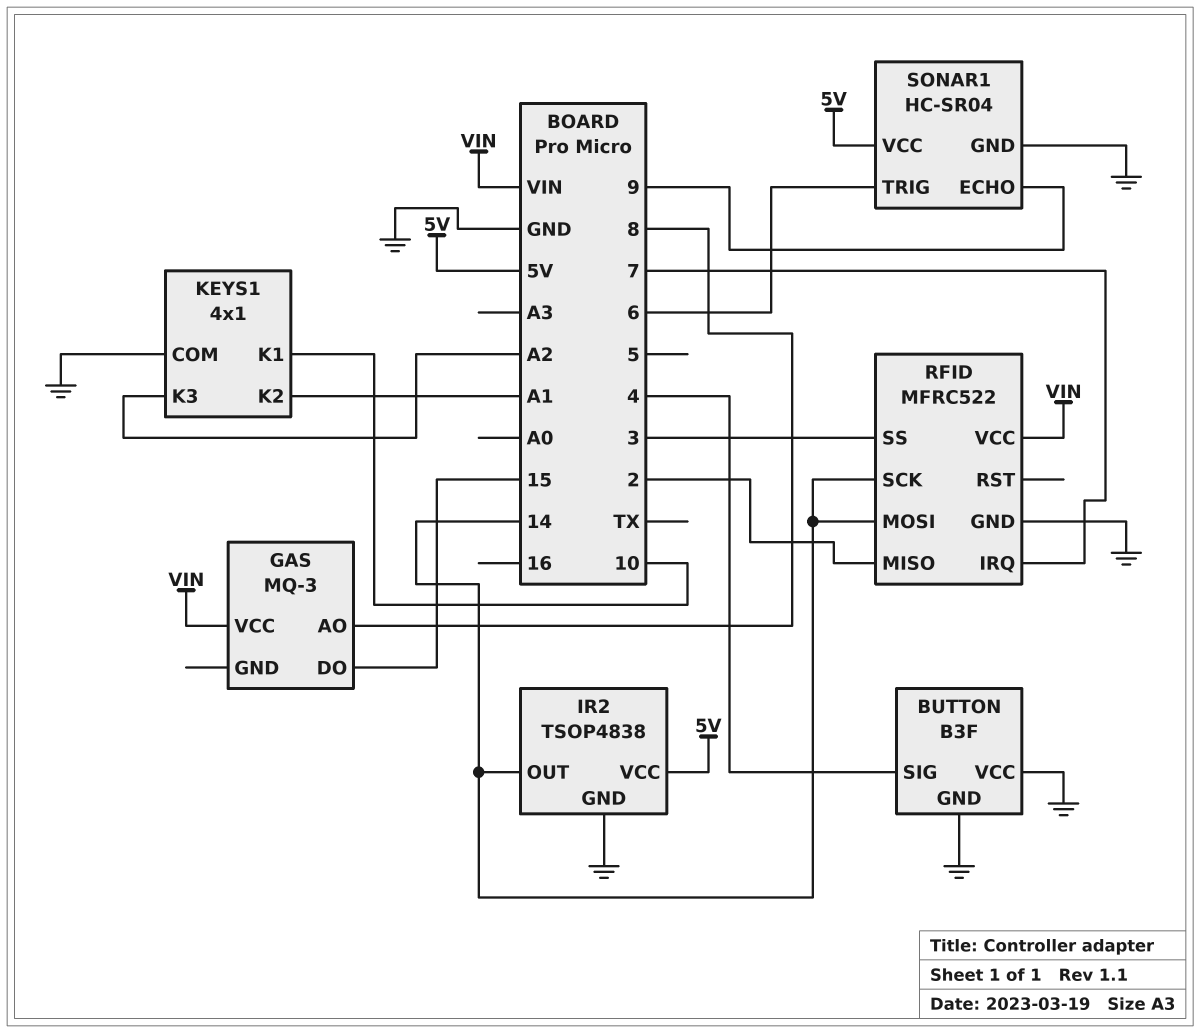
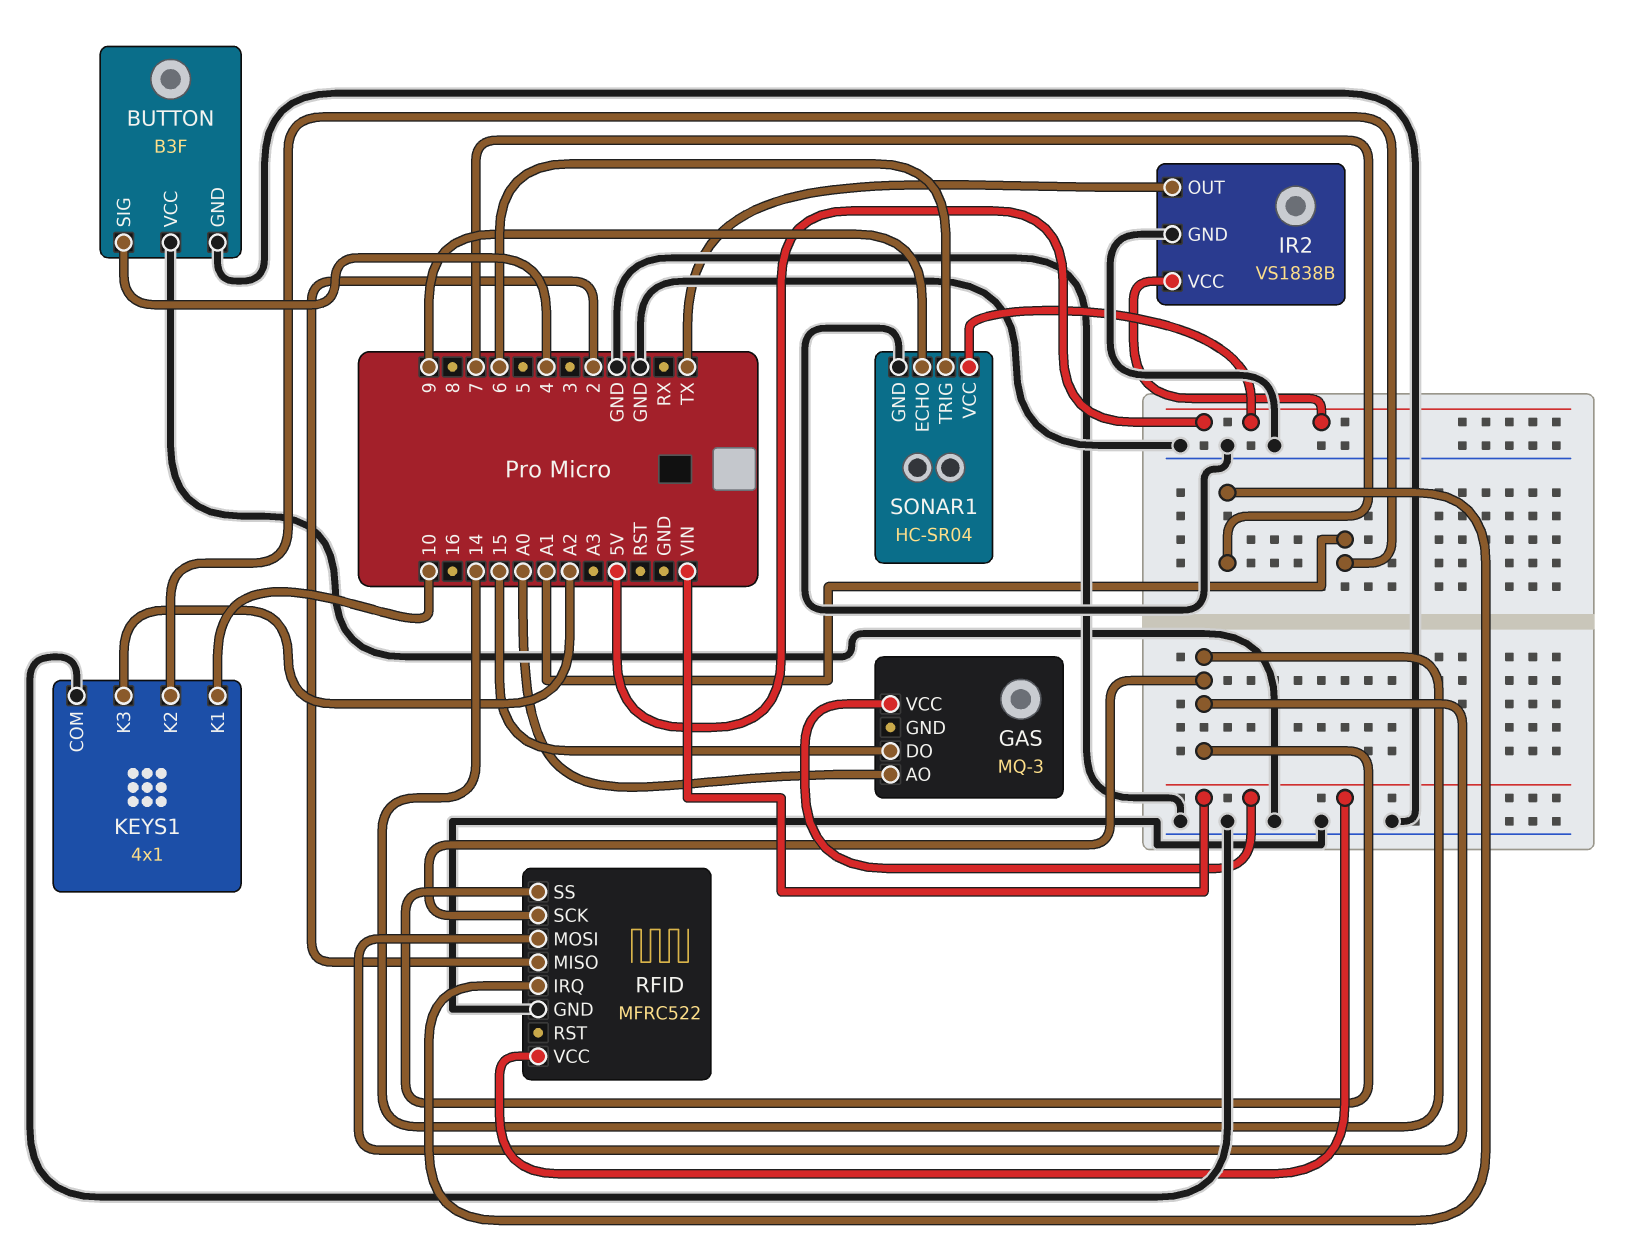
GAS pin AO: 8 -> A0
IR2: TSOP4838 -> VS1838B
IR2 pin OUT: 14 -> TX
RFID pin SS: 3 -> 14

